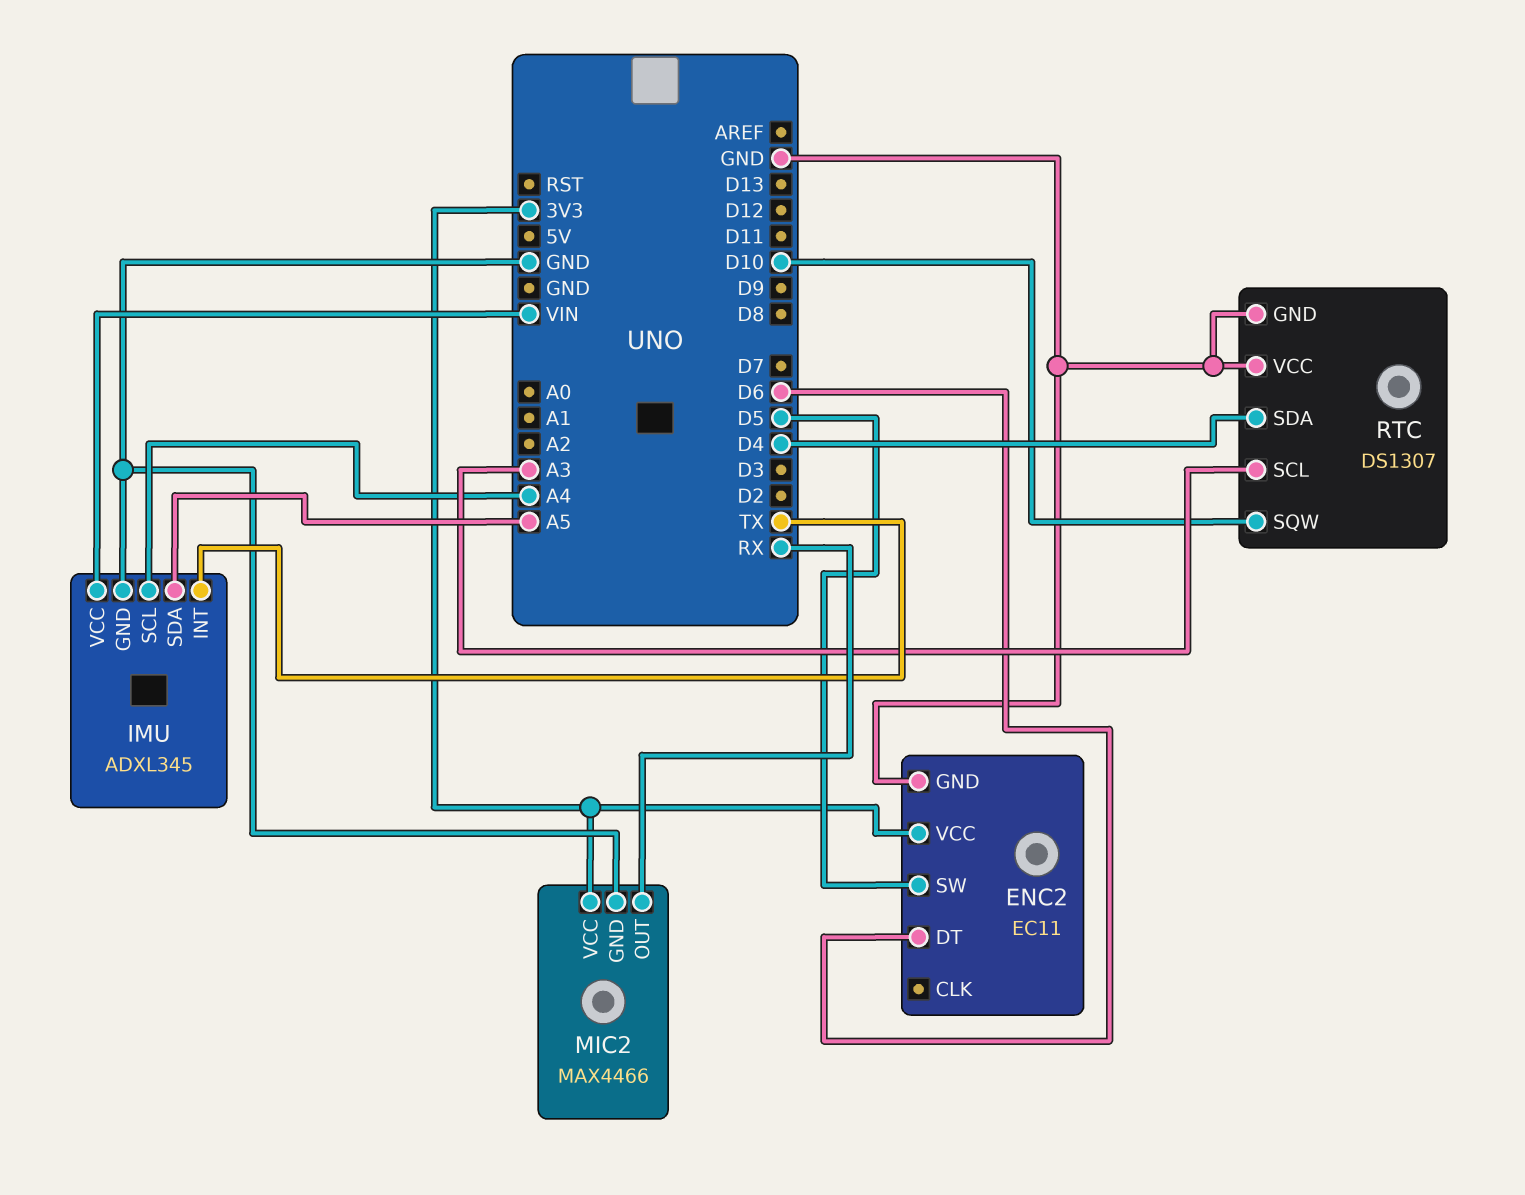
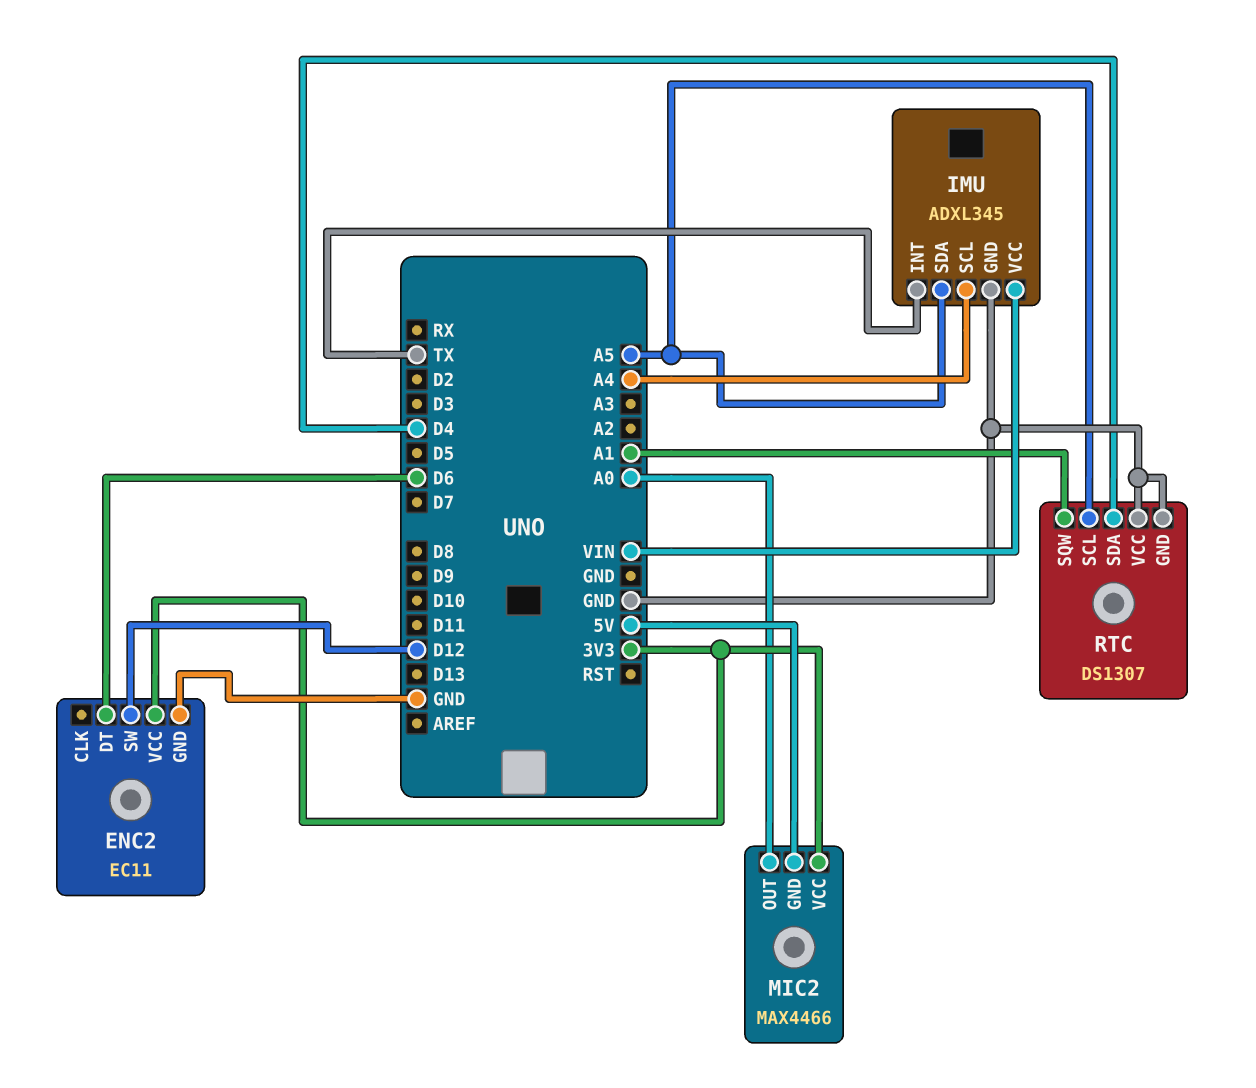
ENC2 pin SW: D5 -> D12
MIC2 pin GND: GND -> 5V
MIC2 pin OUT: RX -> A0
RTC pin SCL: A3 -> A5
RTC pin SQW: D10 -> A1

